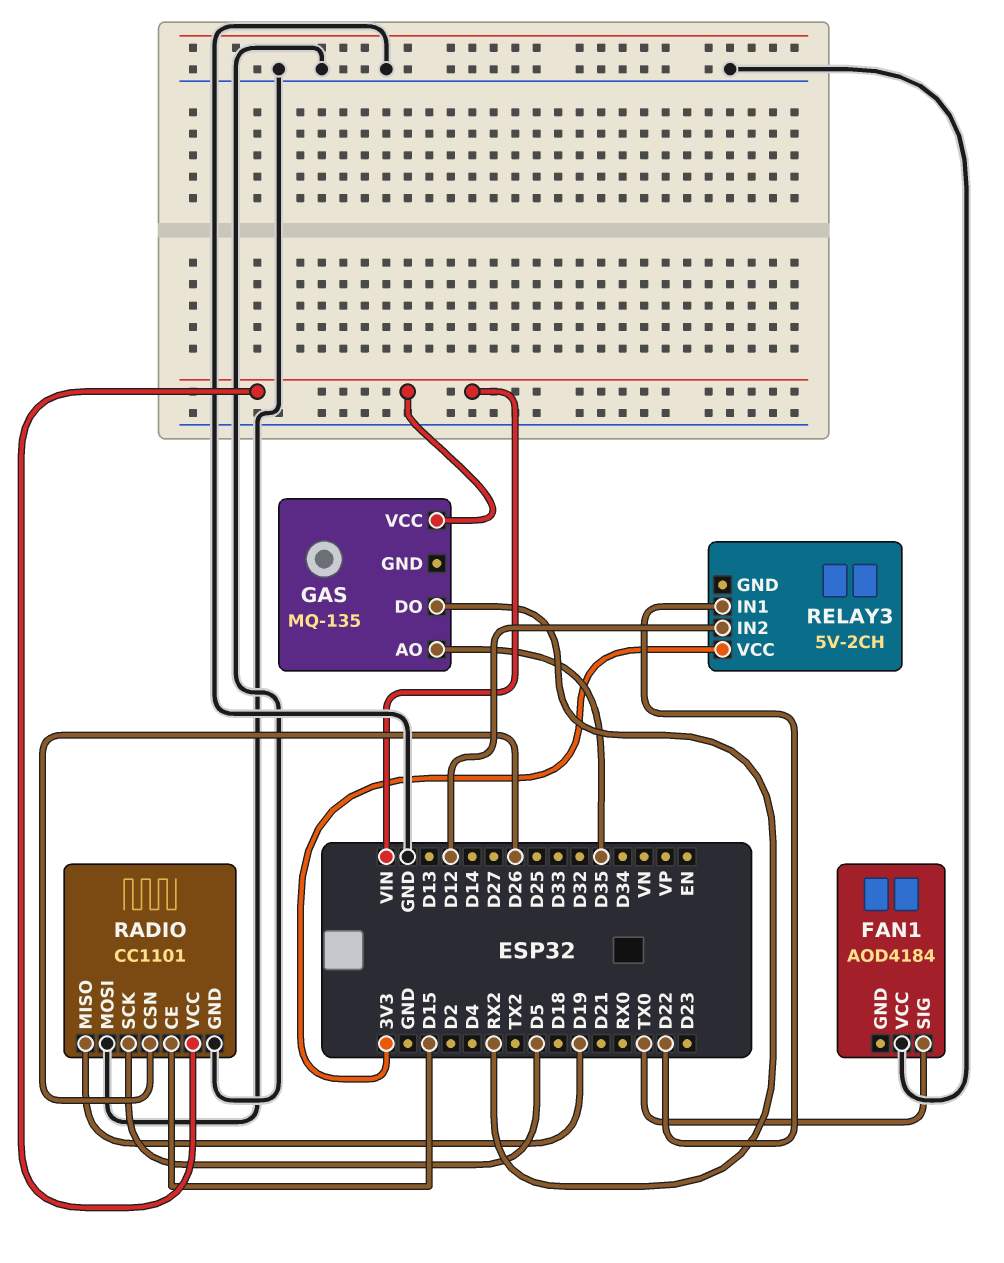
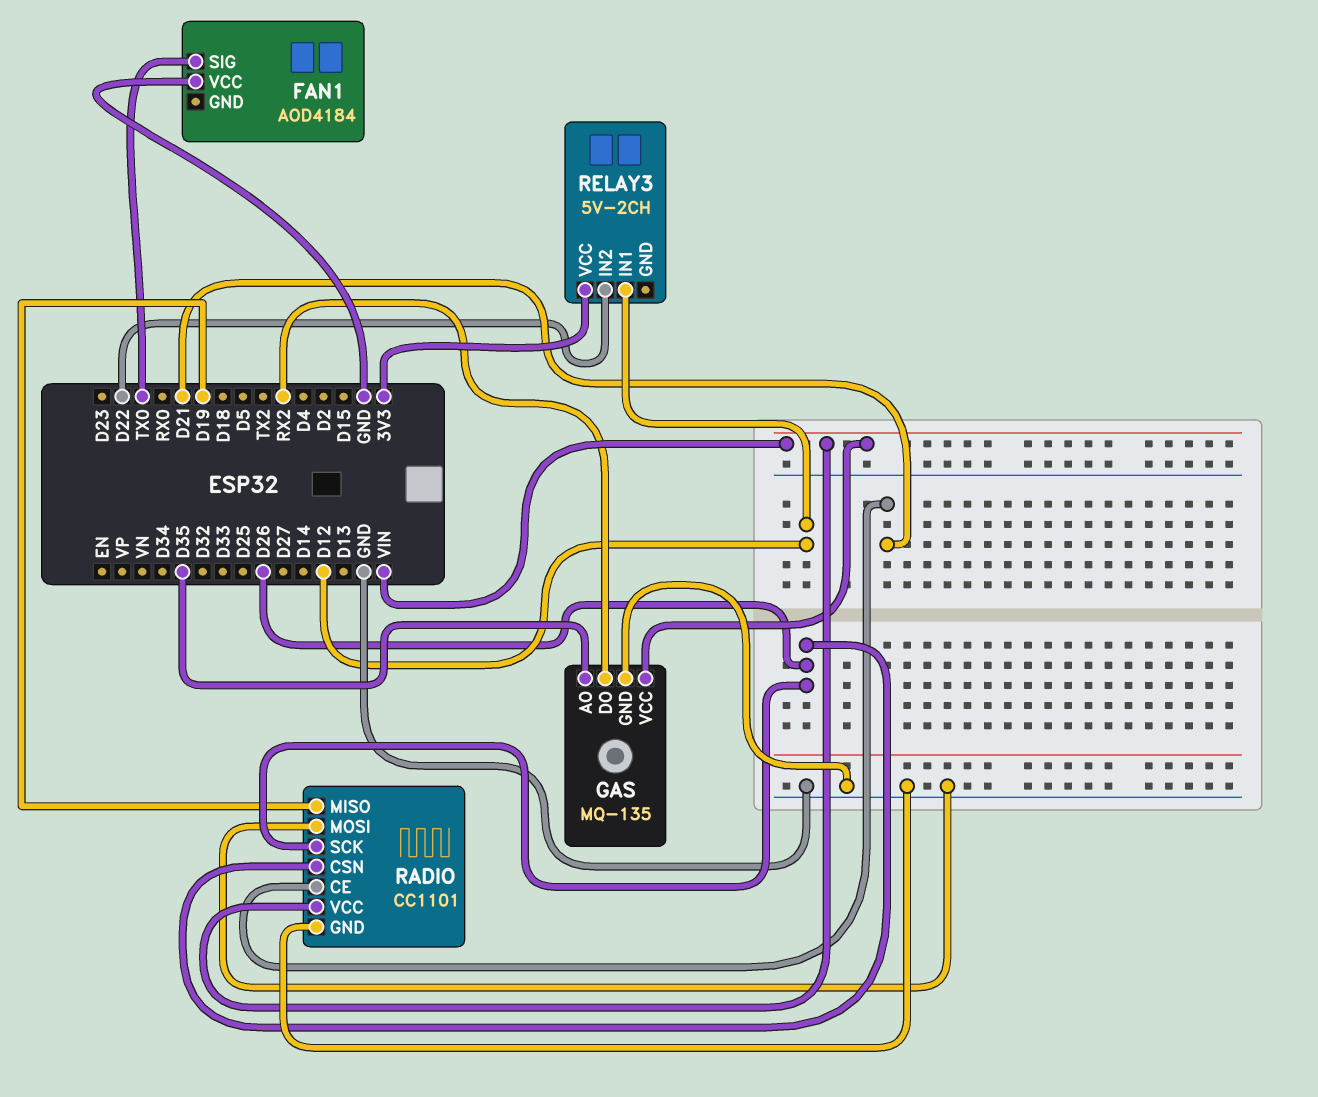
GAS pin GND: none -> GND
RADIO pin CE: D15 -> D21
RADIO pin SCK: D5 -> D26
RELAY3 pin IN1: D22 -> D12
RELAY3 pin IN2: D12 -> D22

